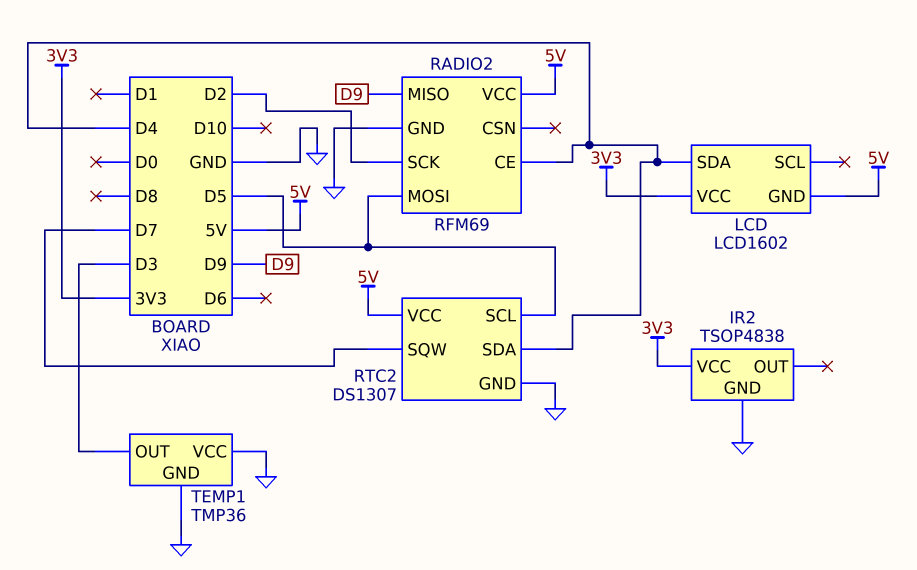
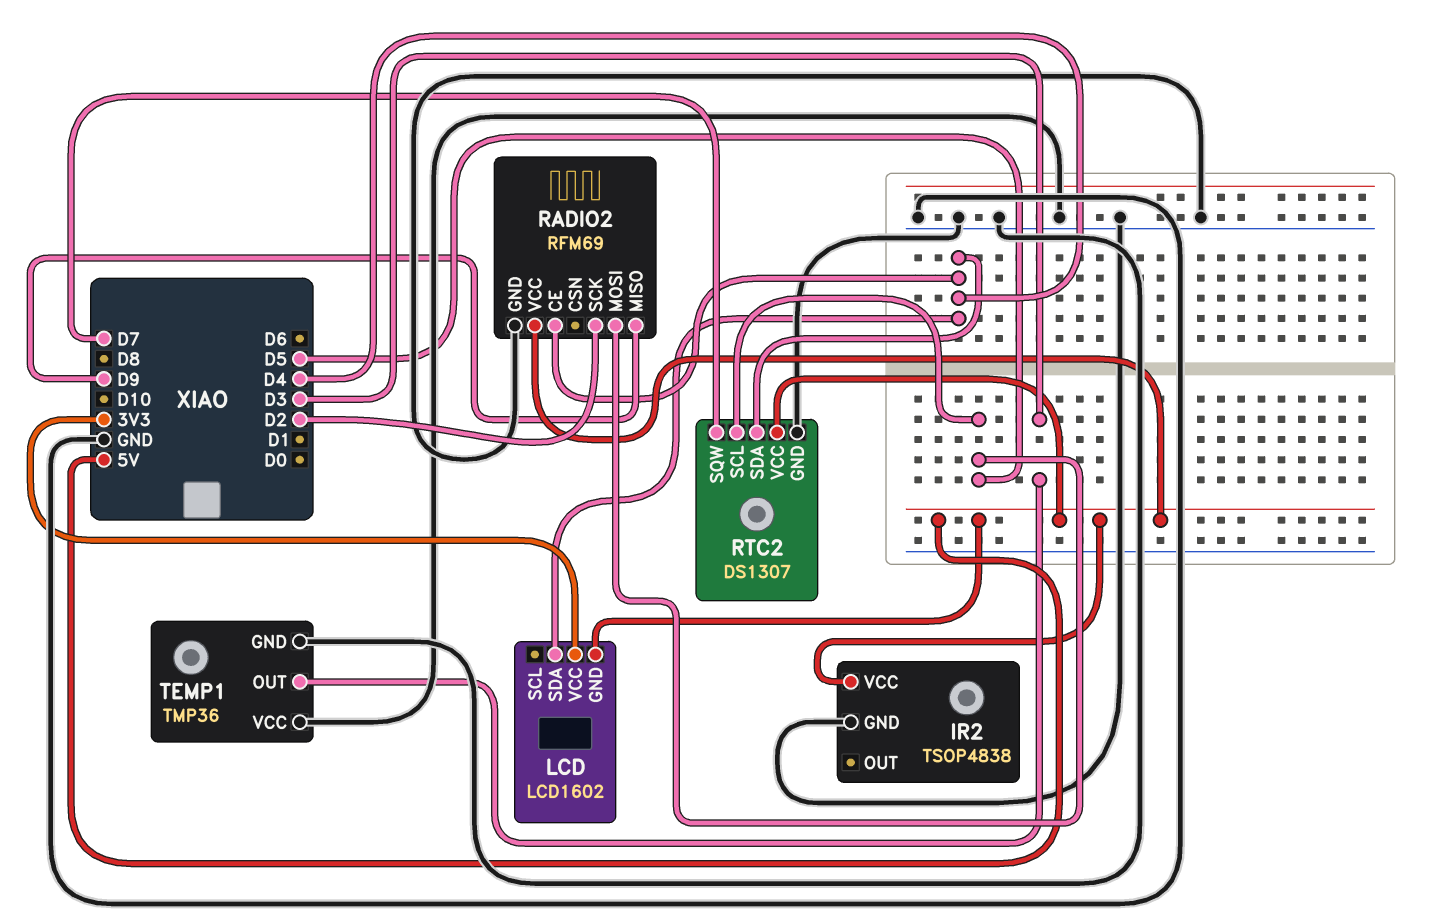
IR2 pin VCC: 3V3 -> 5V

